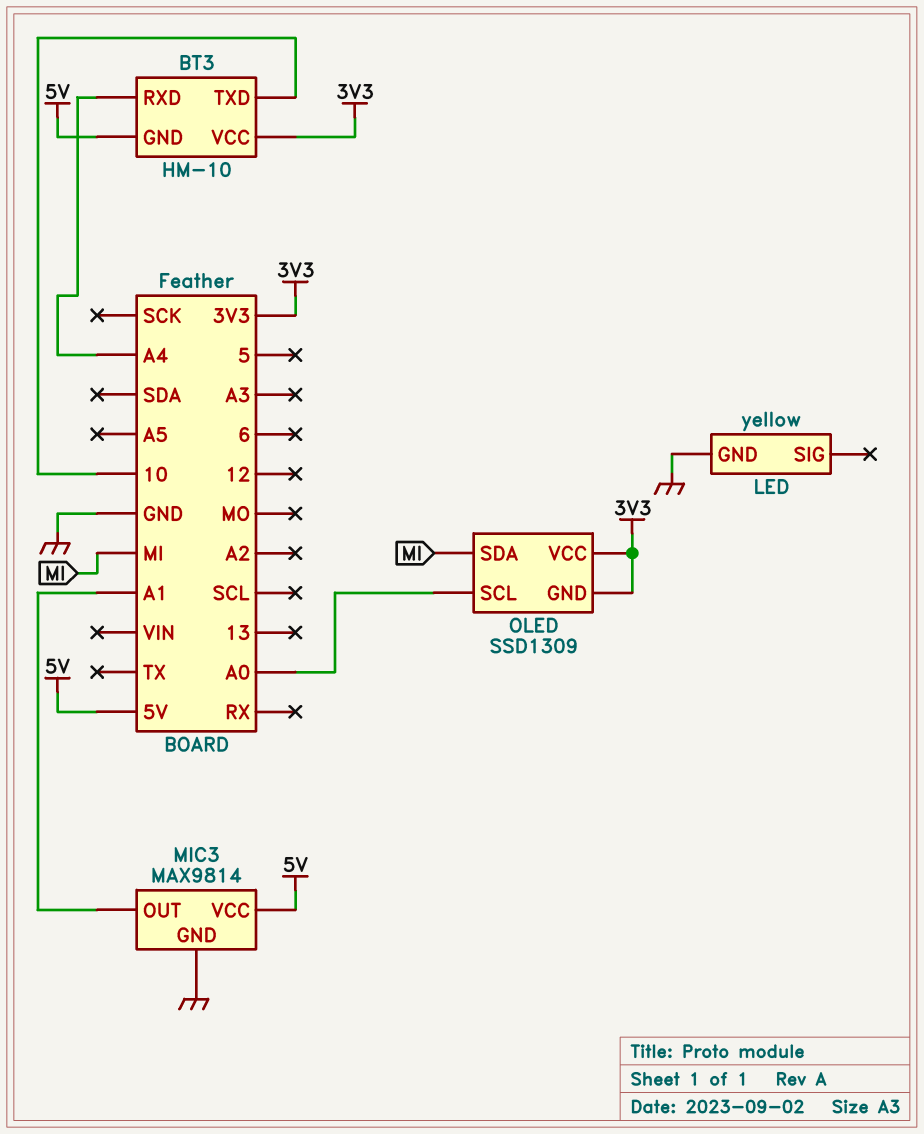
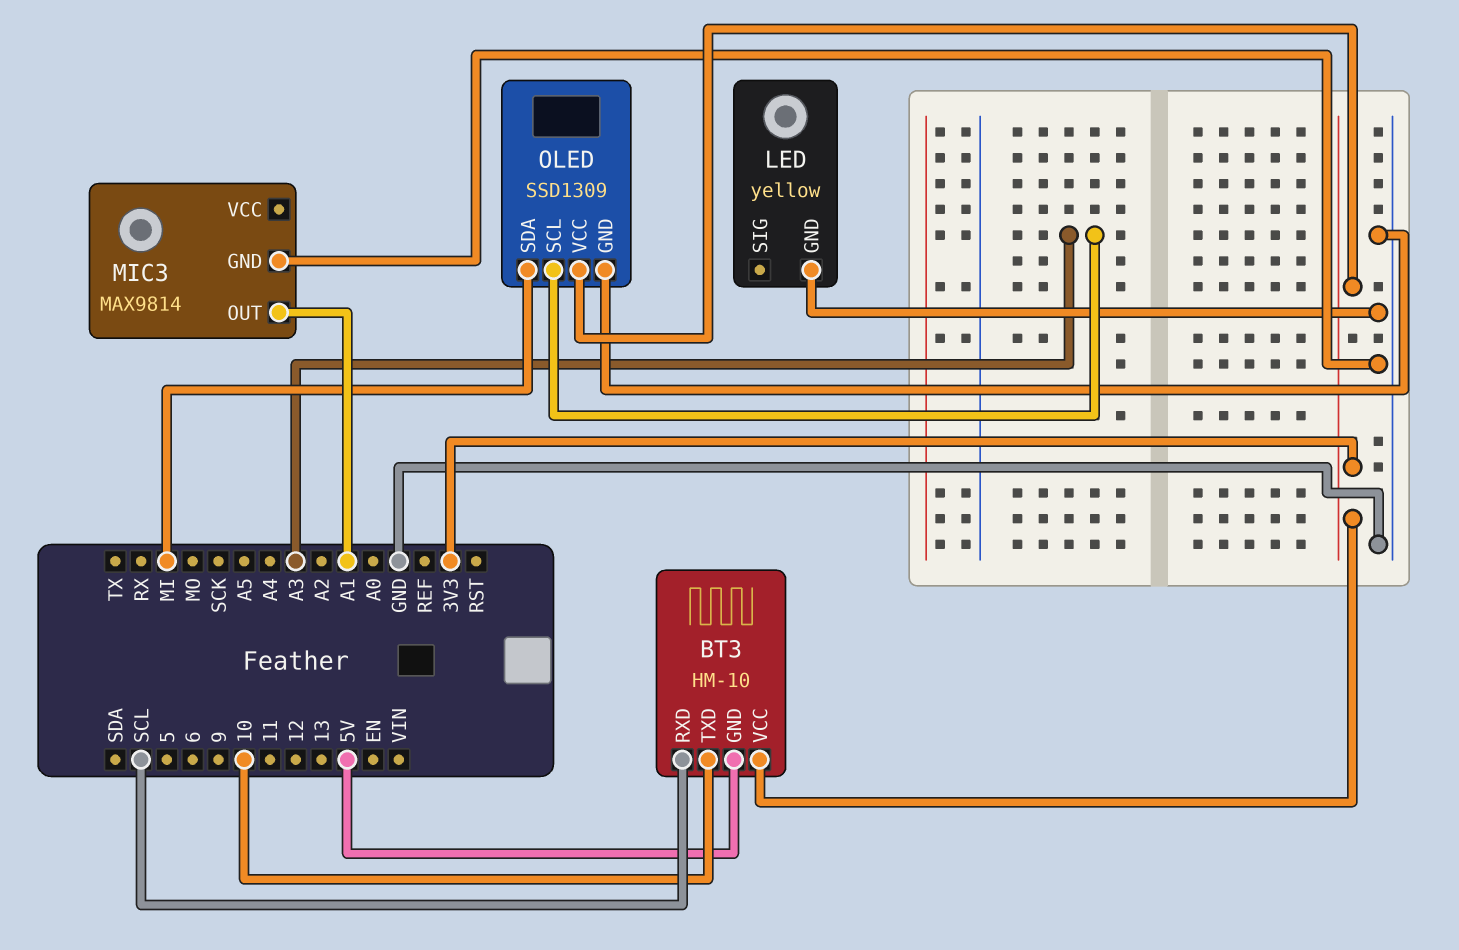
BT3 pin RXD: A4 -> SCL
MIC3 pin VCC: 5V -> none
OLED pin GND: 3V3 -> GND
OLED pin SCL: A0 -> A3

